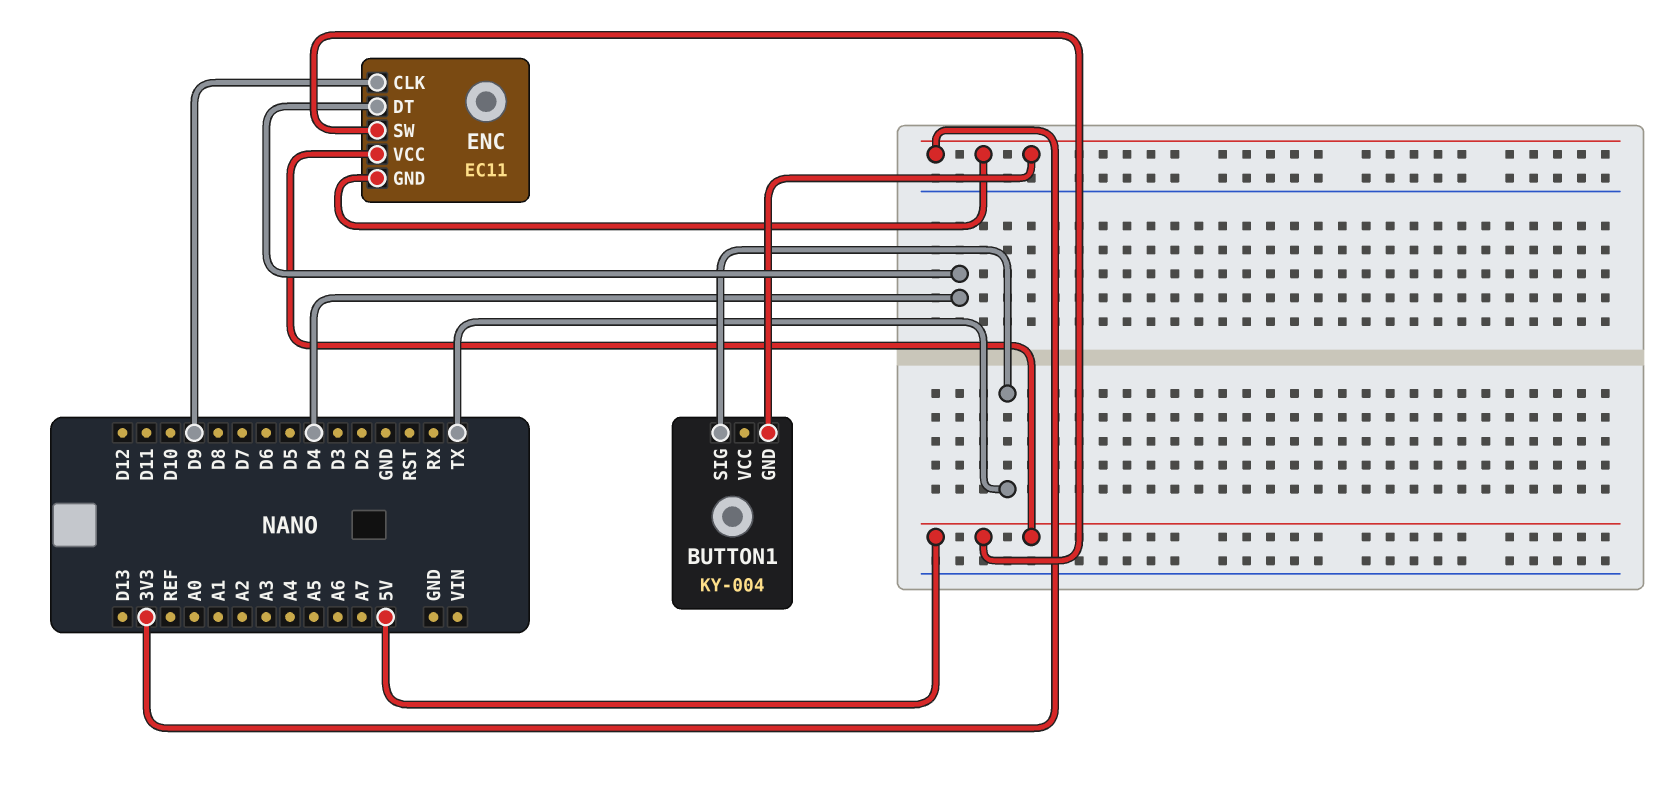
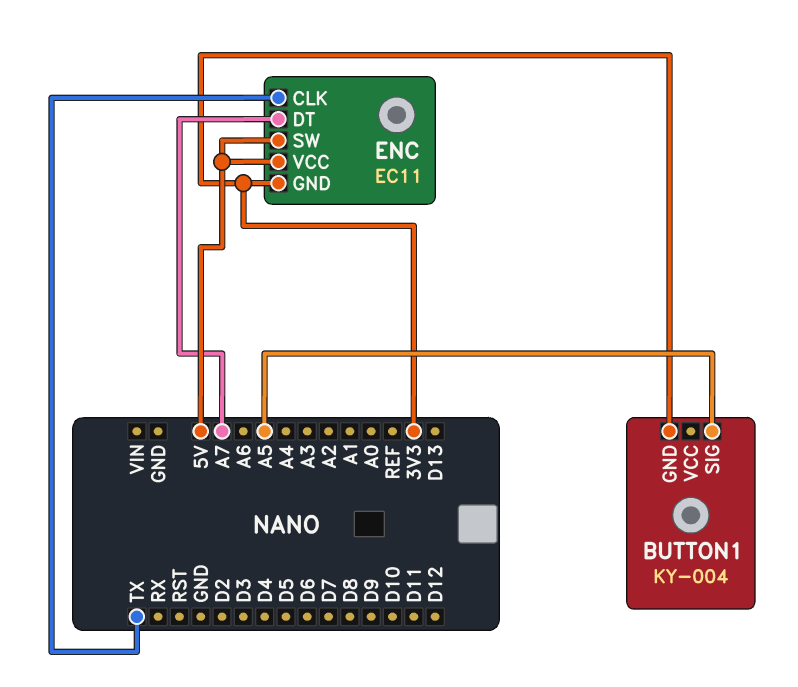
BUTTON1 pin SIG: TX -> A5
ENC pin CLK: D9 -> TX
ENC pin DT: D4 -> A7

